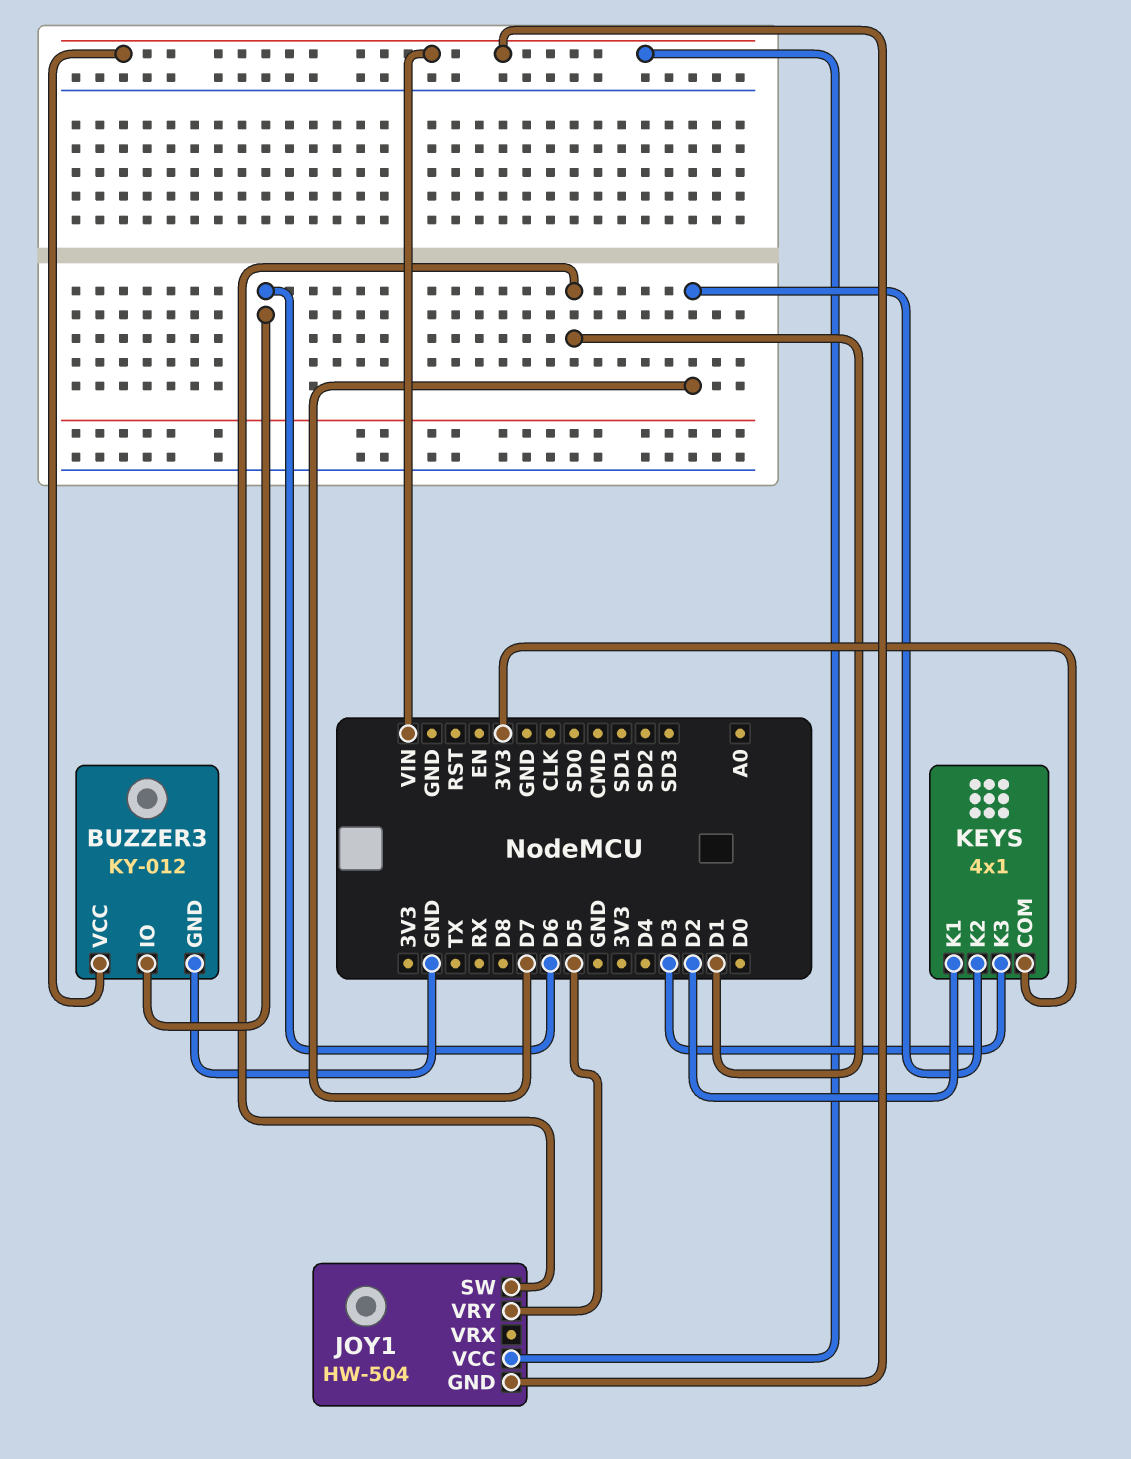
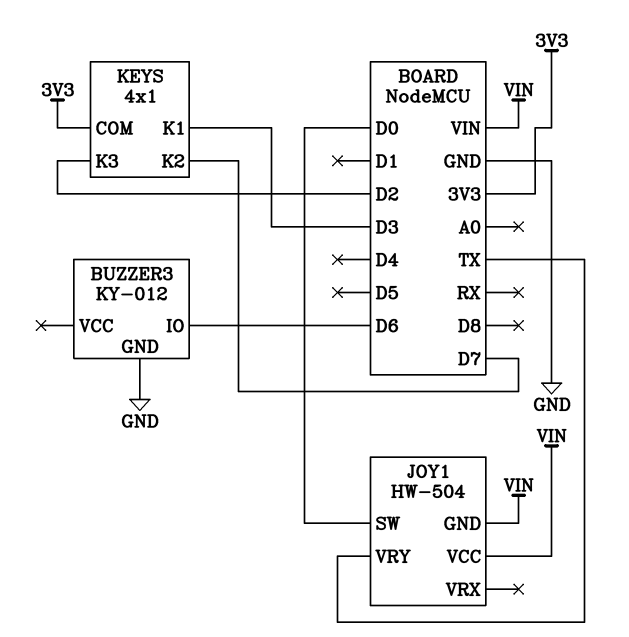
BUZZER3 pin VCC: VIN -> none
JOY1 pin SW: D1 -> D0
JOY1 pin VRY: D5 -> TX
KEYS pin K1: D2 -> D3
KEYS pin K3: D3 -> D2

